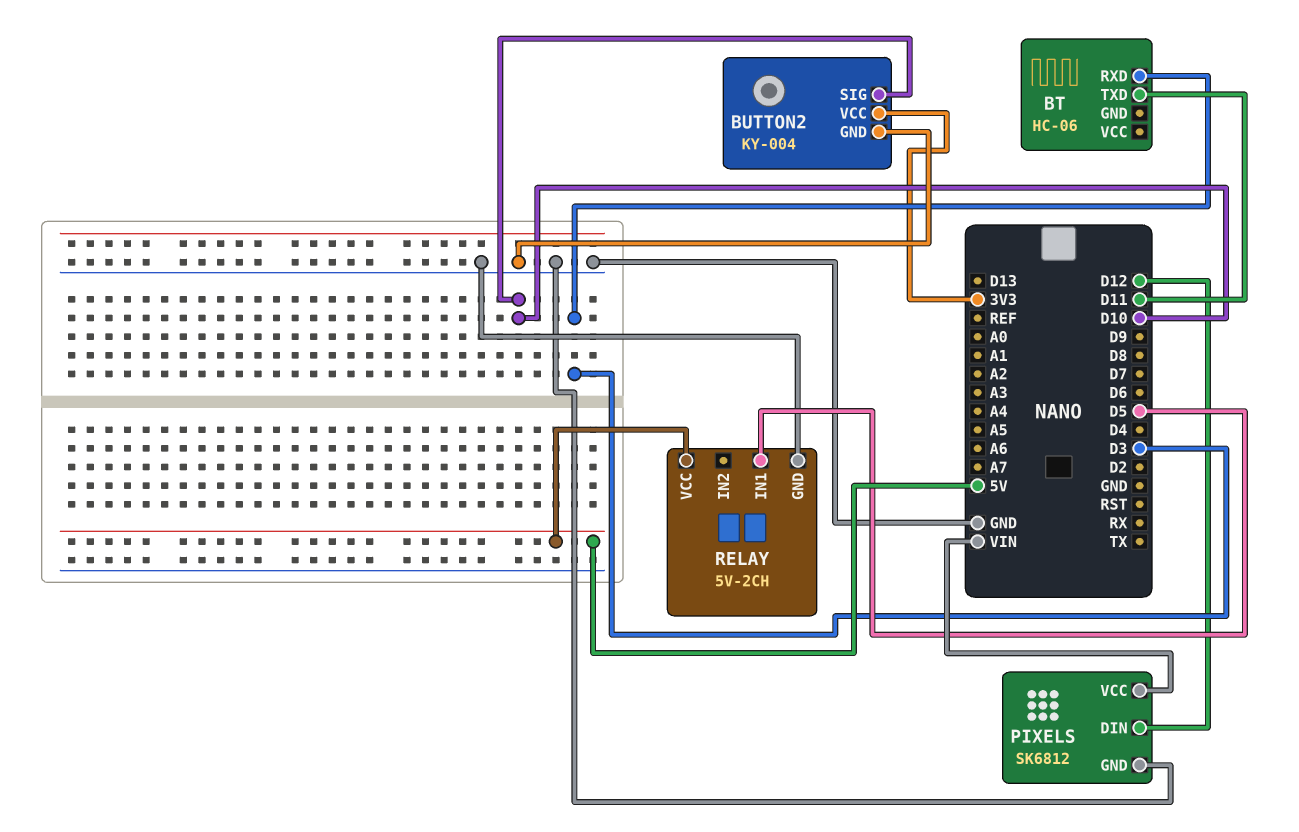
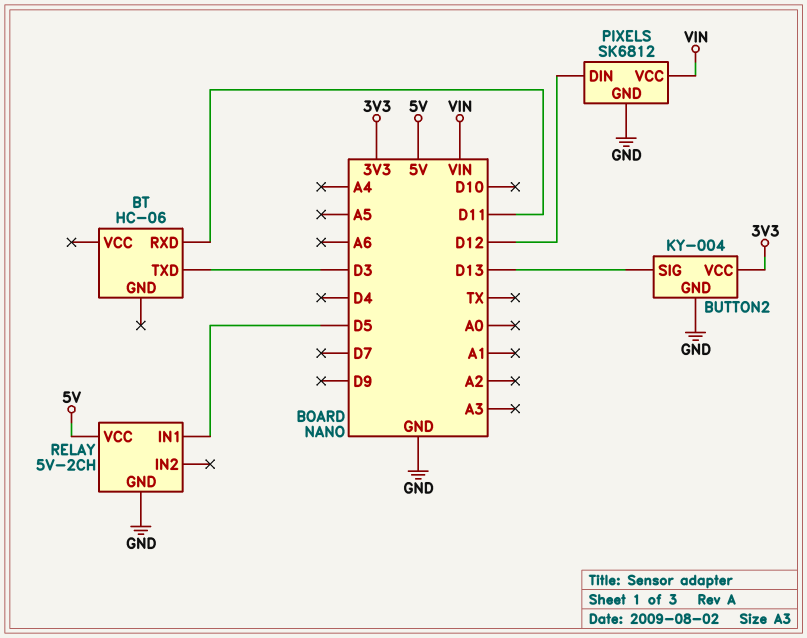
BT pin RXD: D3 -> D11
BT pin TXD: D11 -> D3
BUTTON2 pin SIG: D10 -> D13

